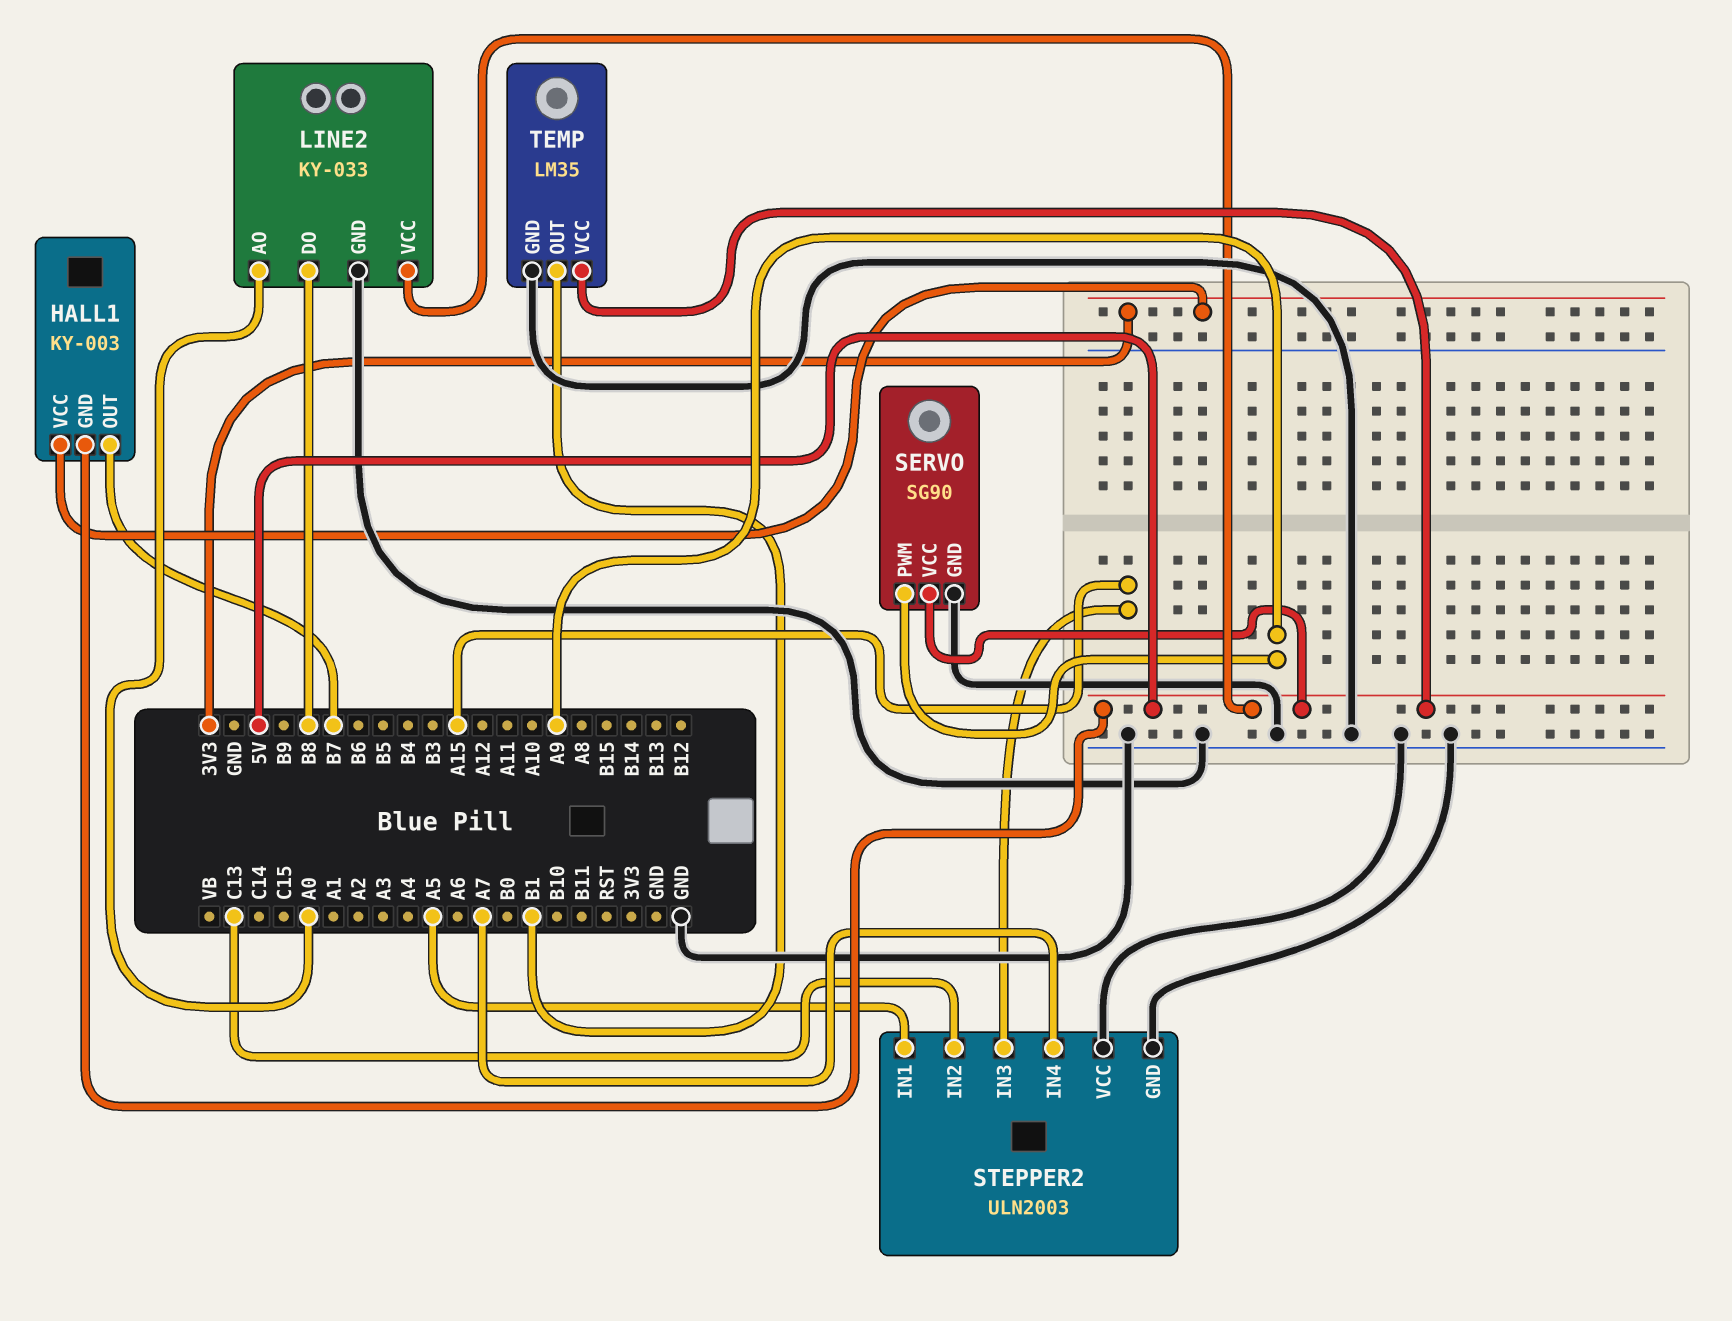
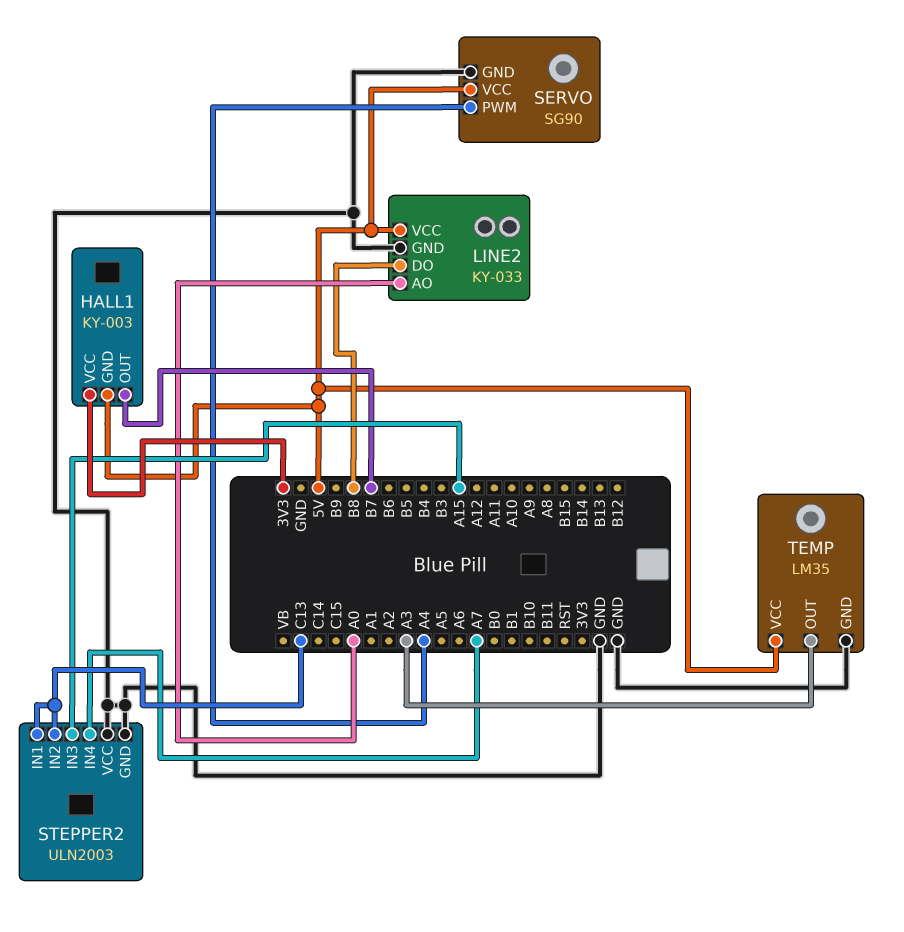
SERVO pin PWM: A9 -> A4
STEPPER2 pin IN1: A5 -> C13
TEMP pin OUT: B1 -> A3

